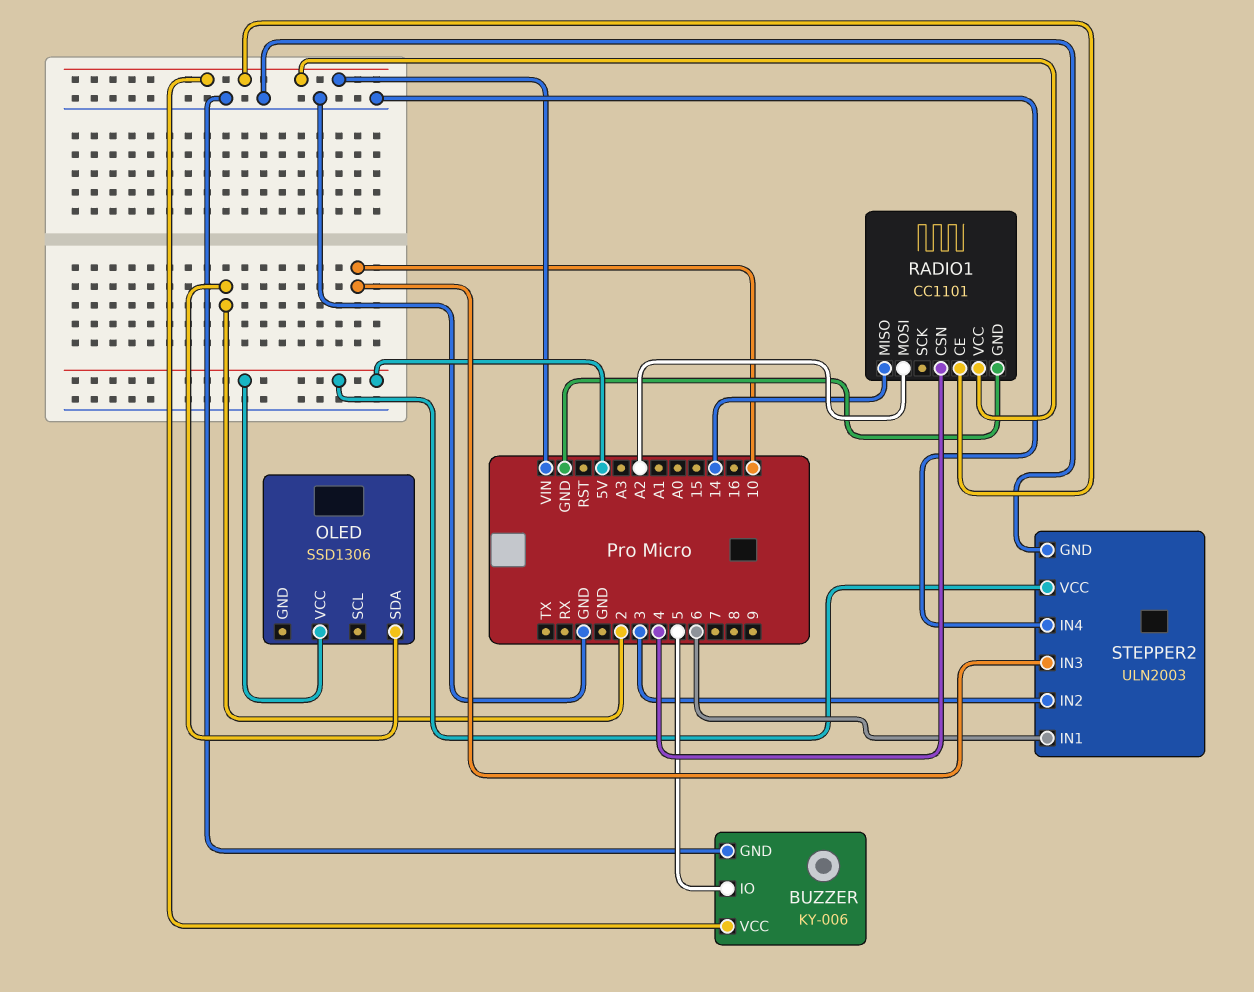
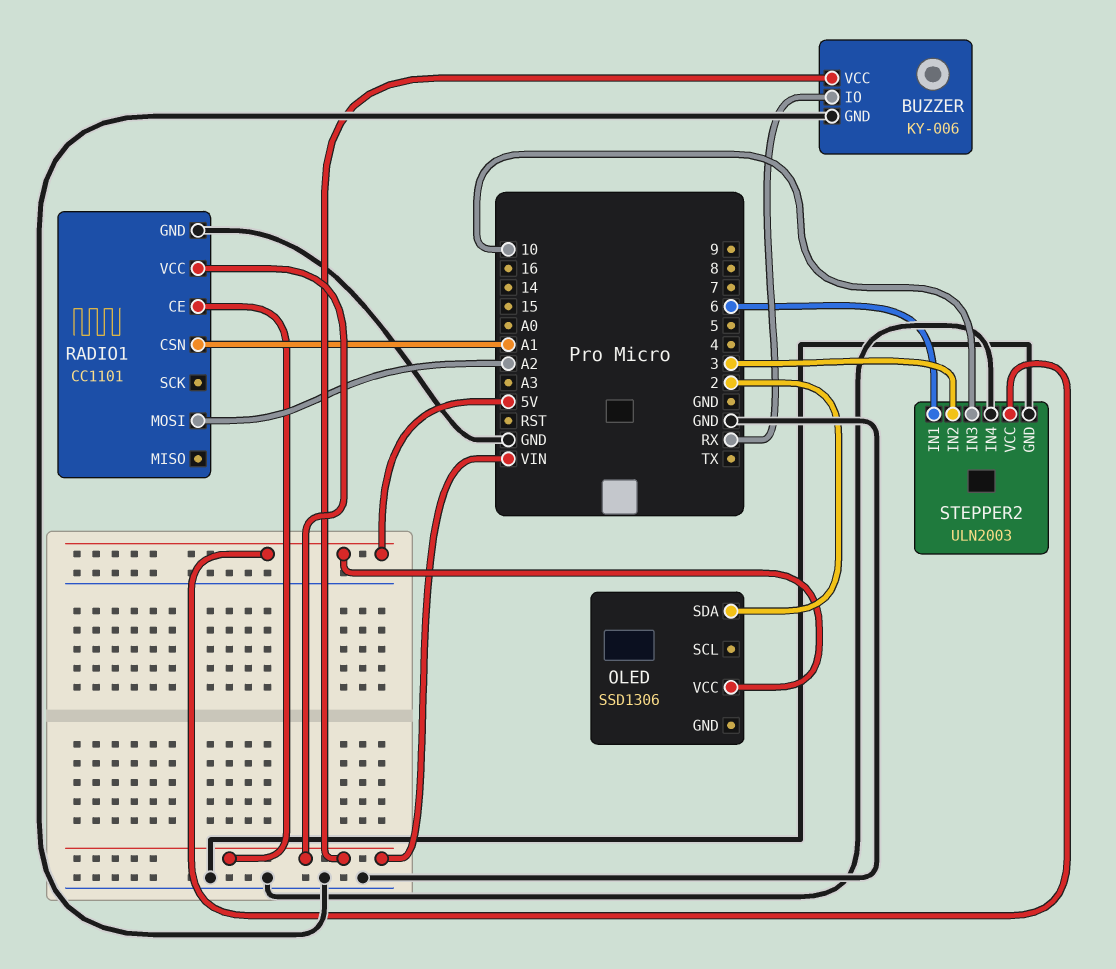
BUZZER pin IO: 5 -> RX
RADIO1 pin CSN: 4 -> A1
RADIO1 pin MISO: 14 -> none

